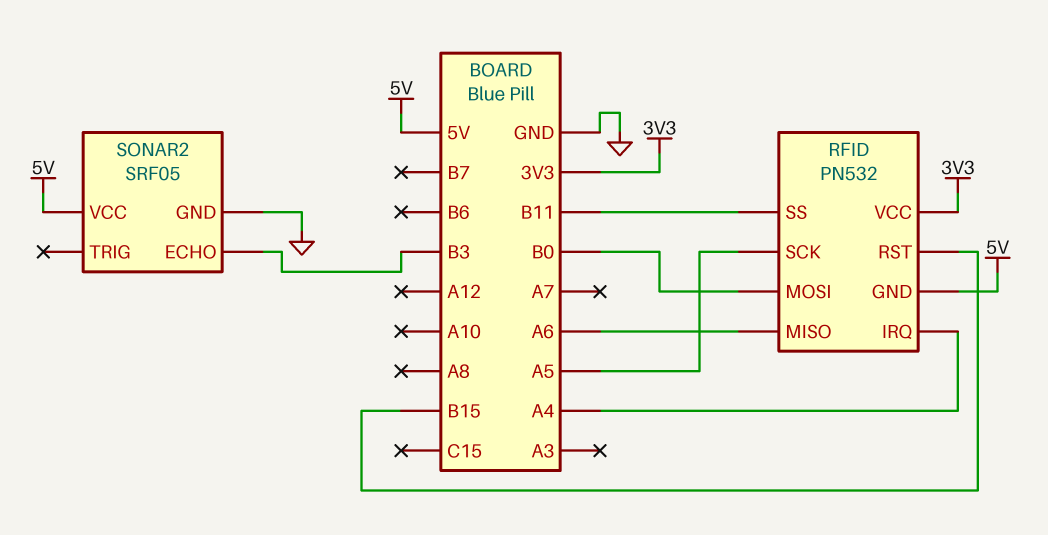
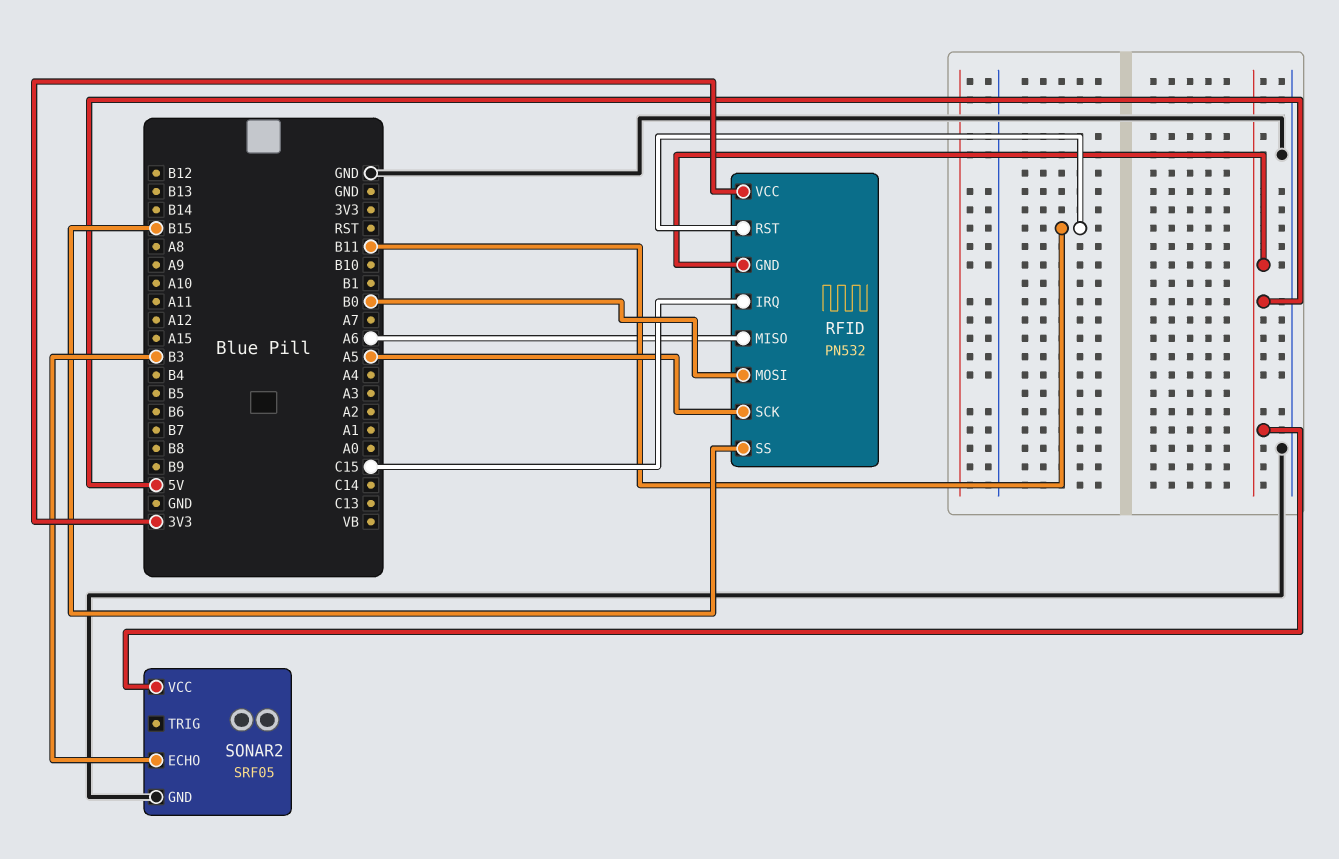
RFID pin IRQ: A4 -> C15
RFID pin RST: B15 -> B11
RFID pin SS: B11 -> B15

